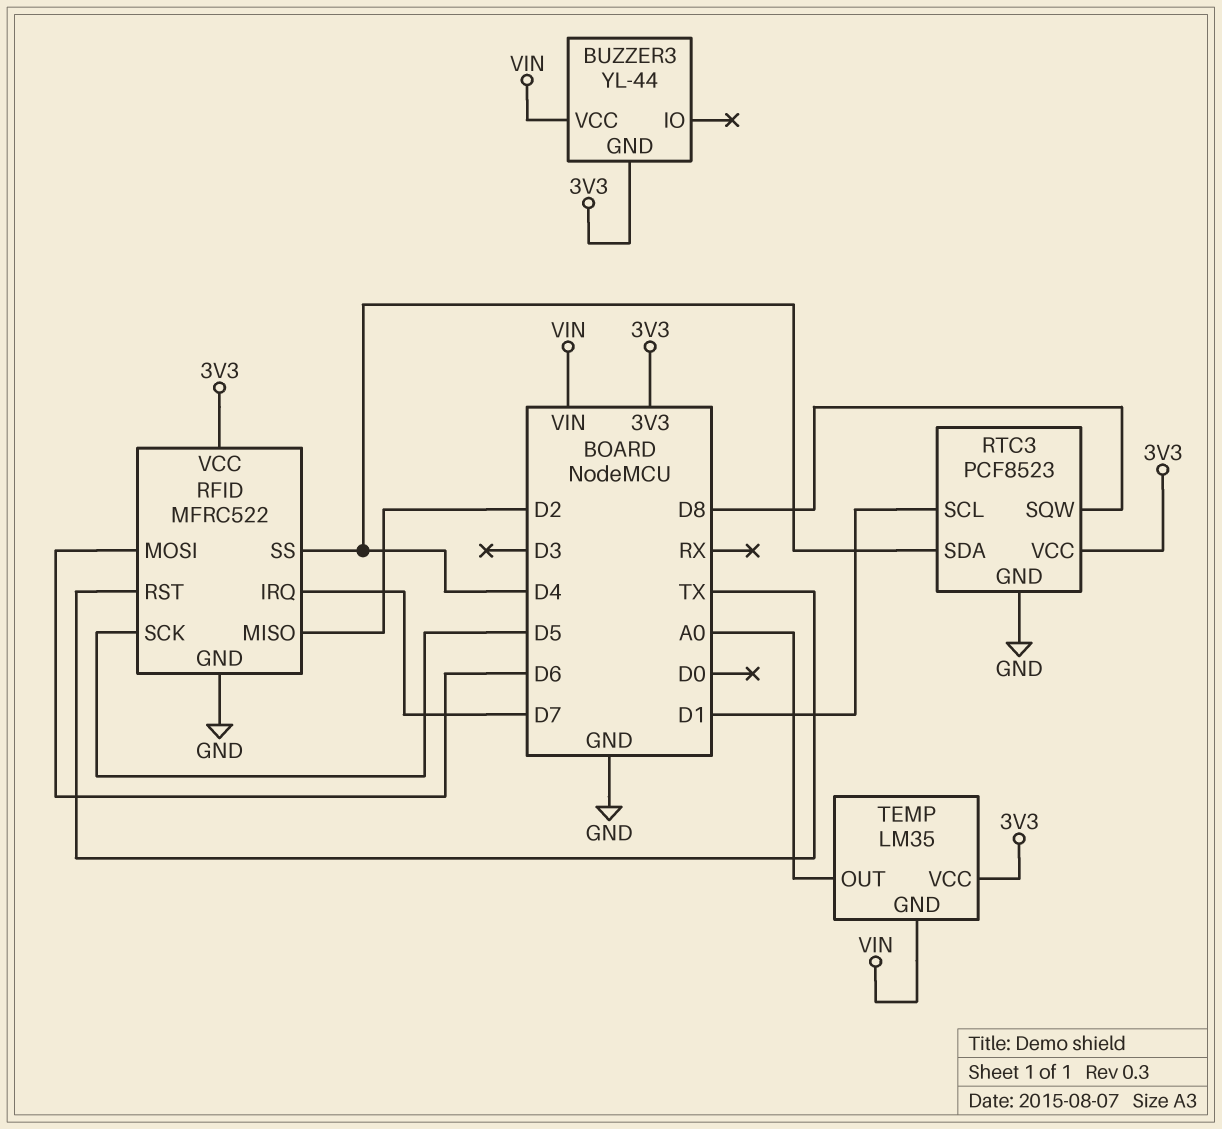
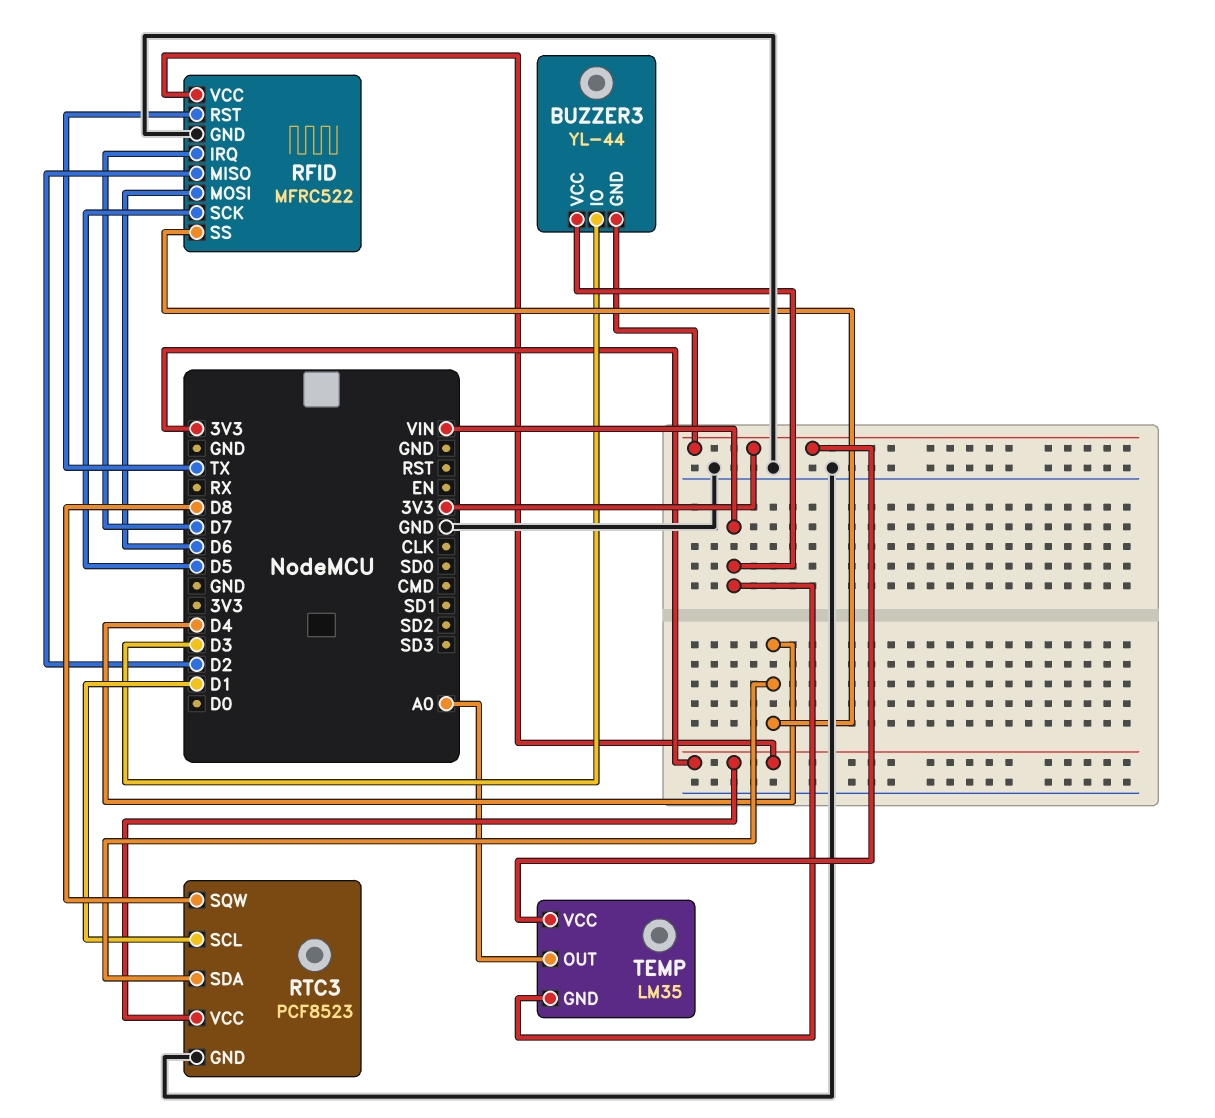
BUZZER3 pin IO: none -> D3

